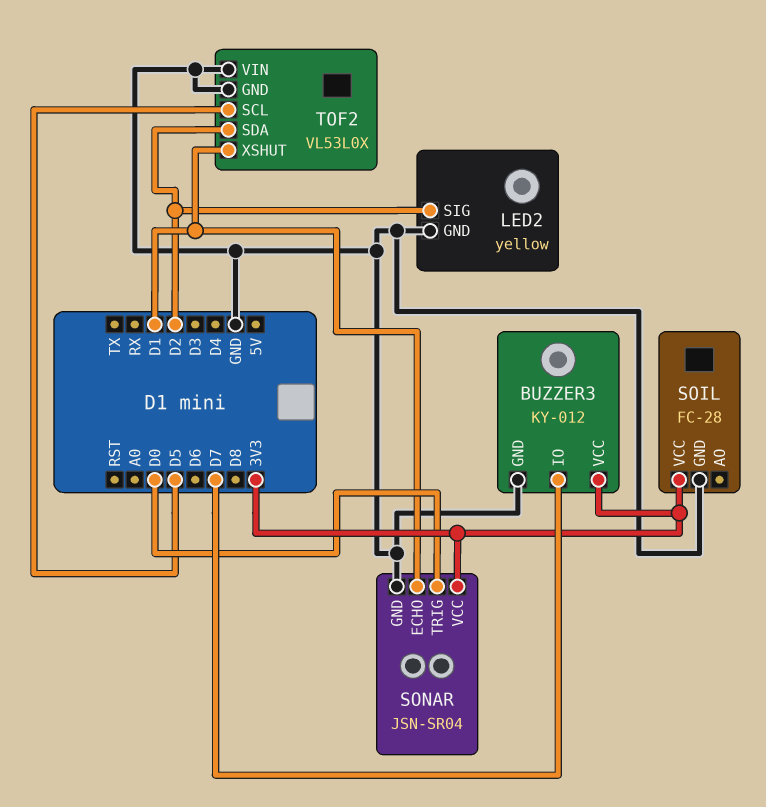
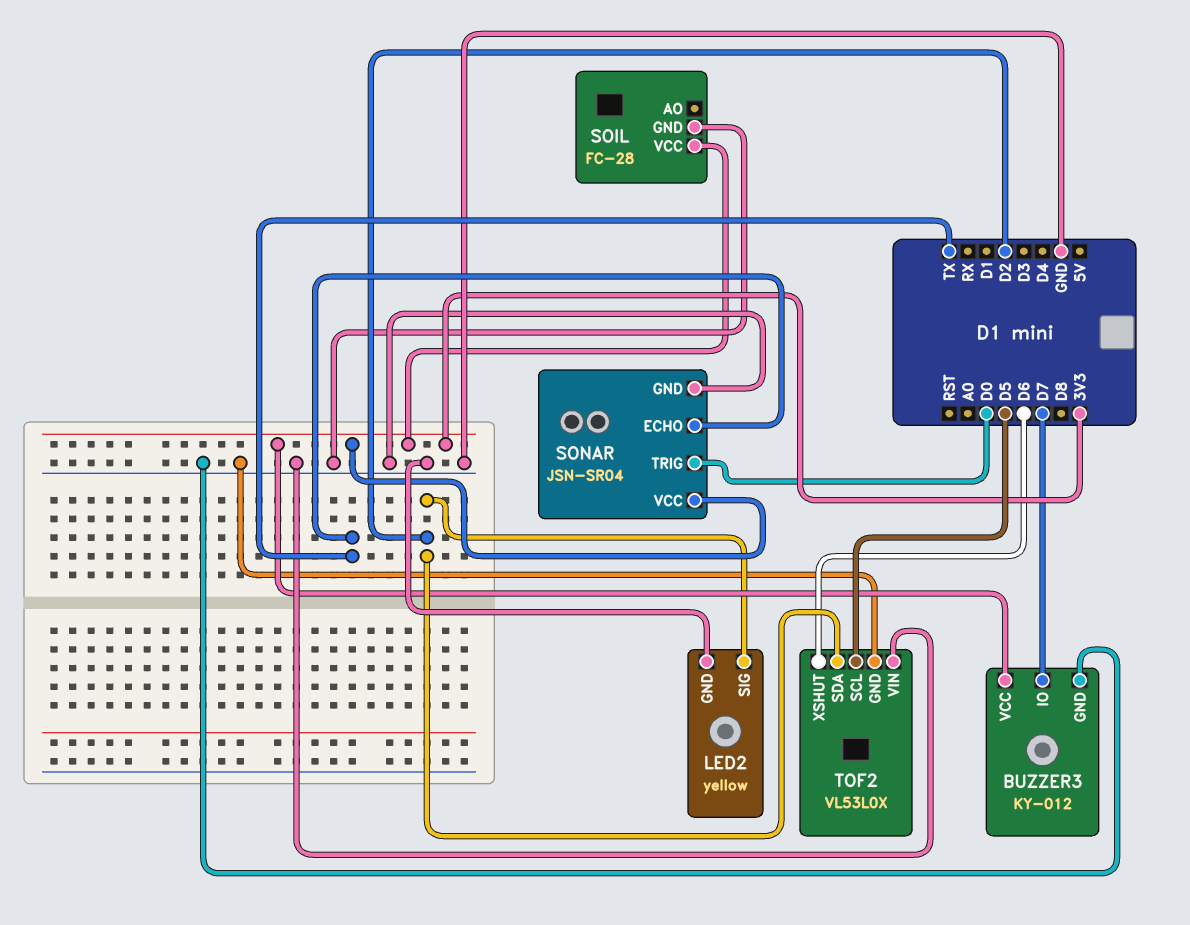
SONAR pin ECHO: D1 -> TX
TOF2 pin XSHUT: D1 -> D6

